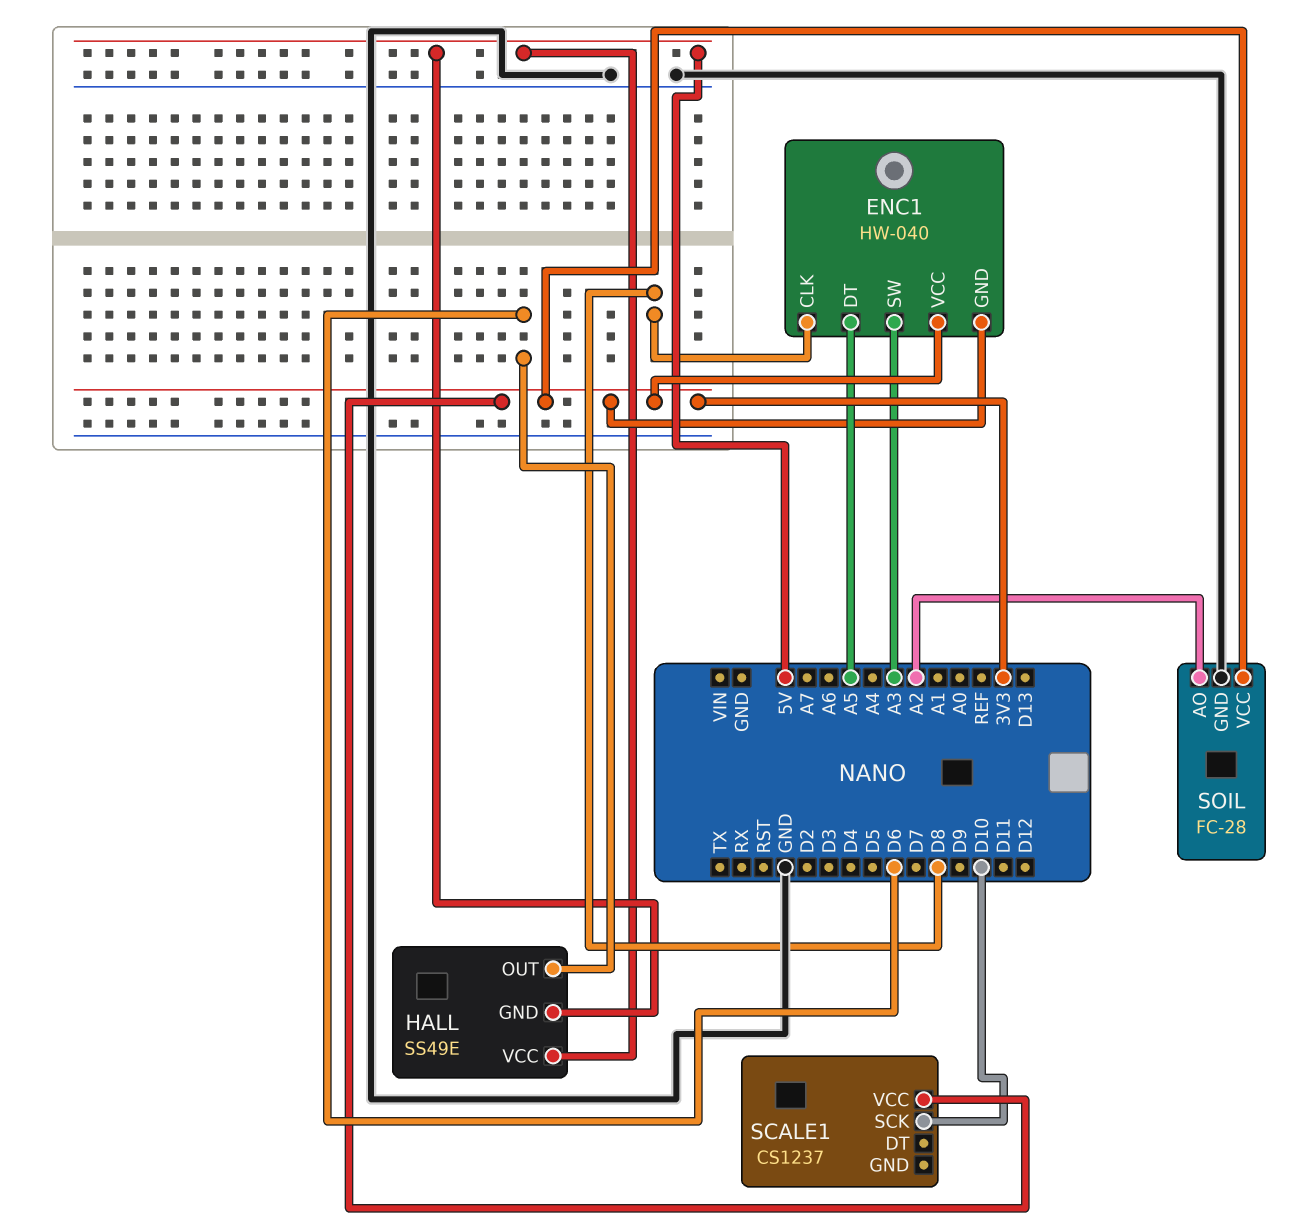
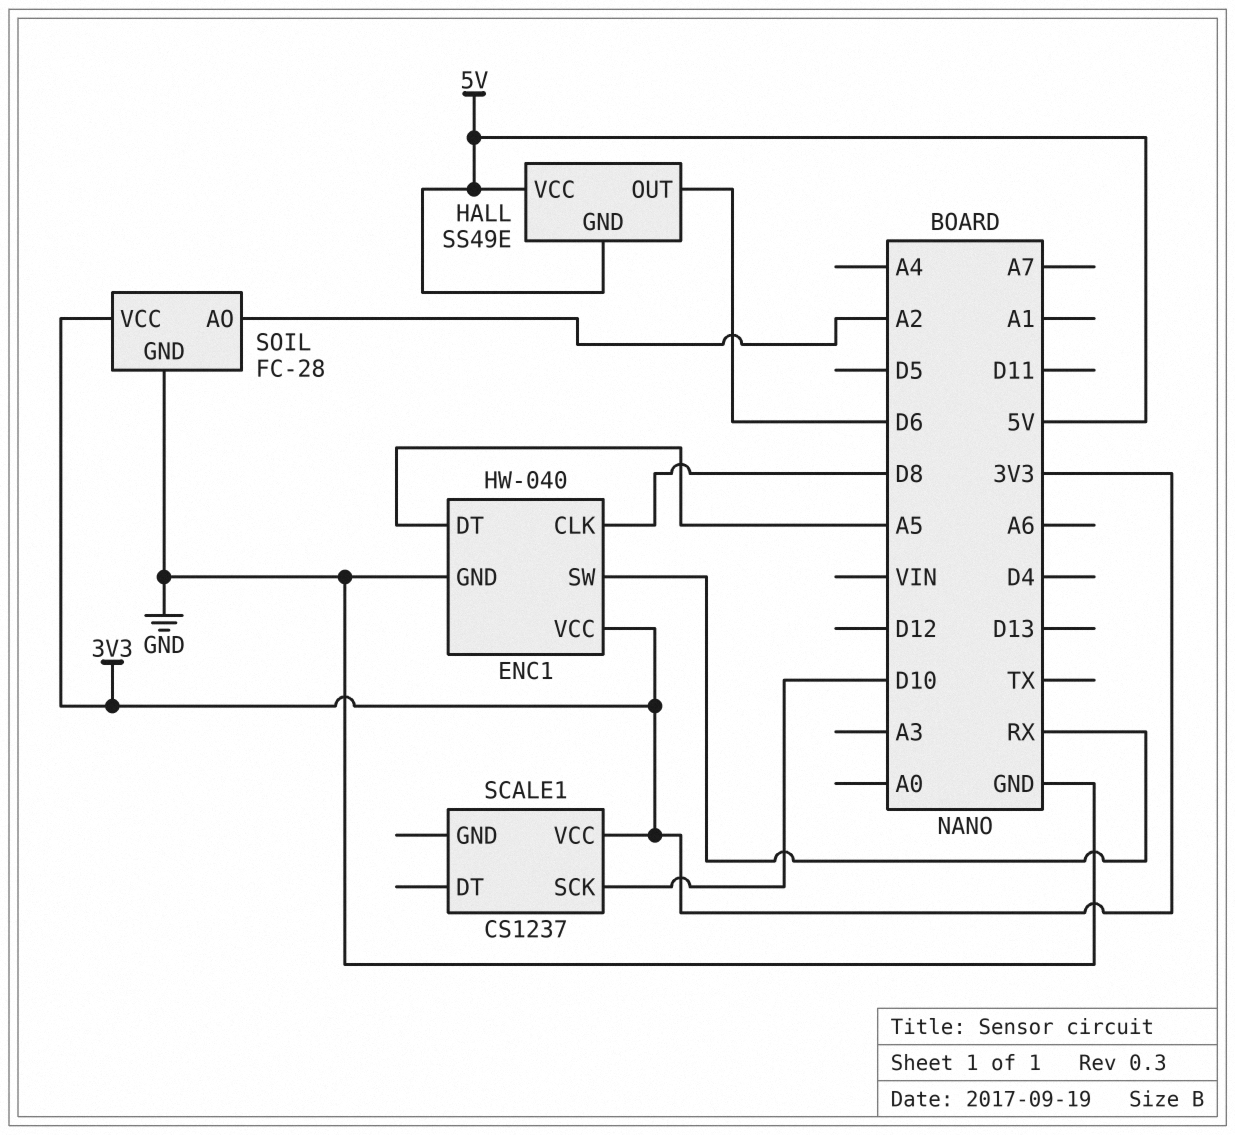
ENC1 pin GND: 3V3 -> GND
ENC1 pin SW: A3 -> RX

